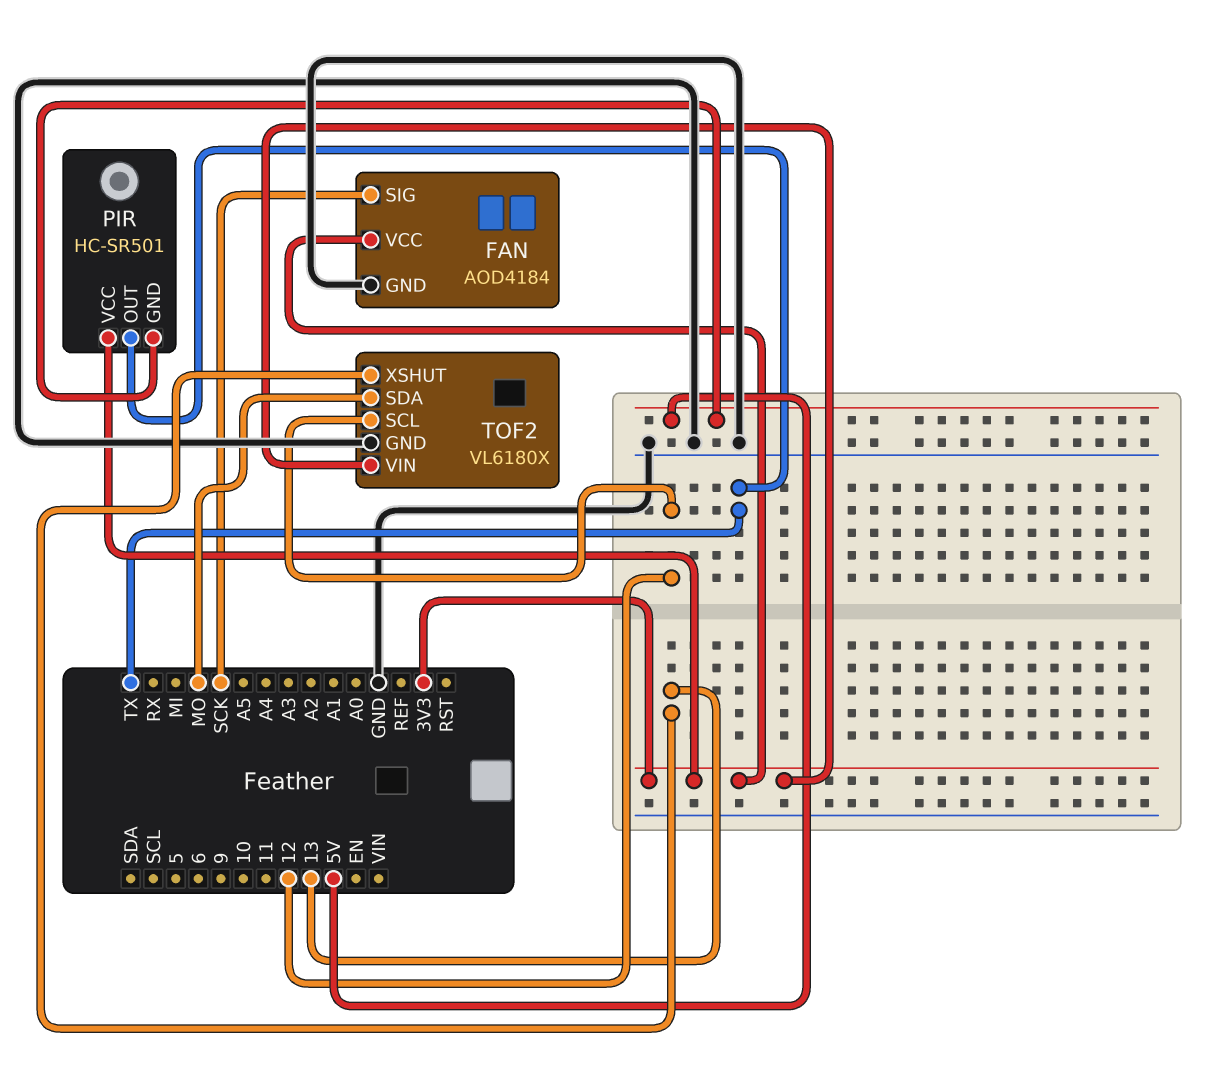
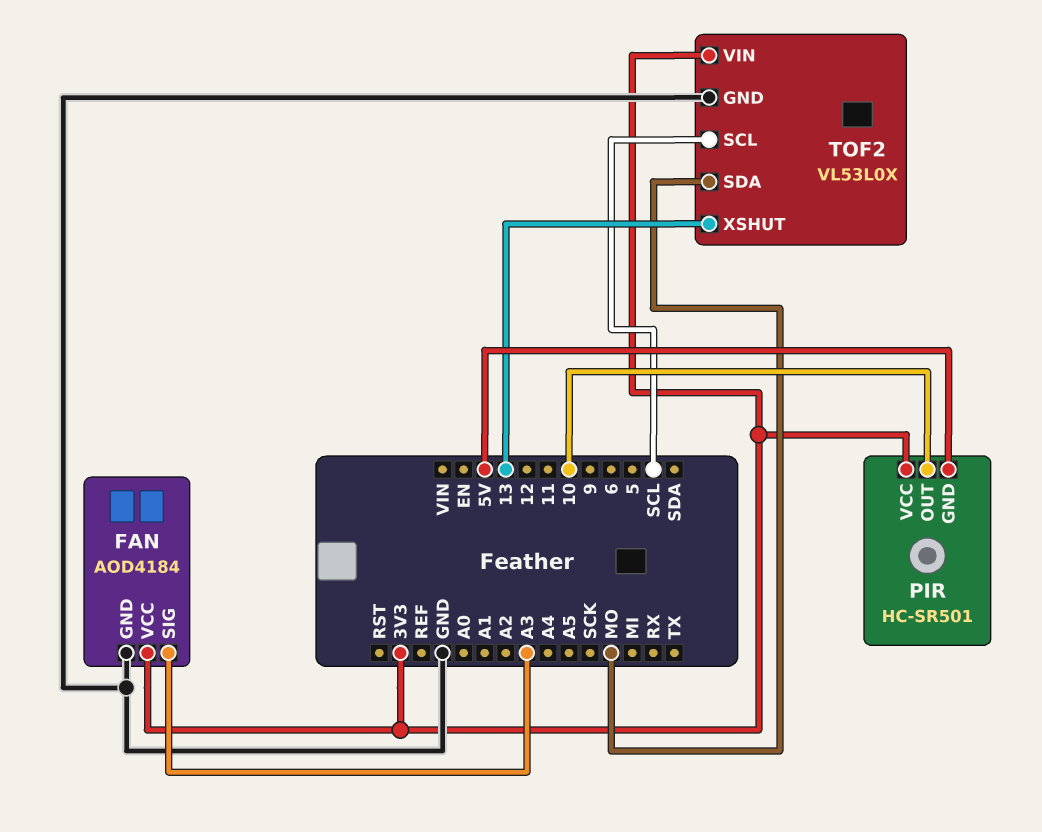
FAN pin SIG: SCK -> A3
PIR pin OUT: TX -> 10
TOF2: VL6180X -> VL53L0X
TOF2 pin SCL: 12 -> SCL

